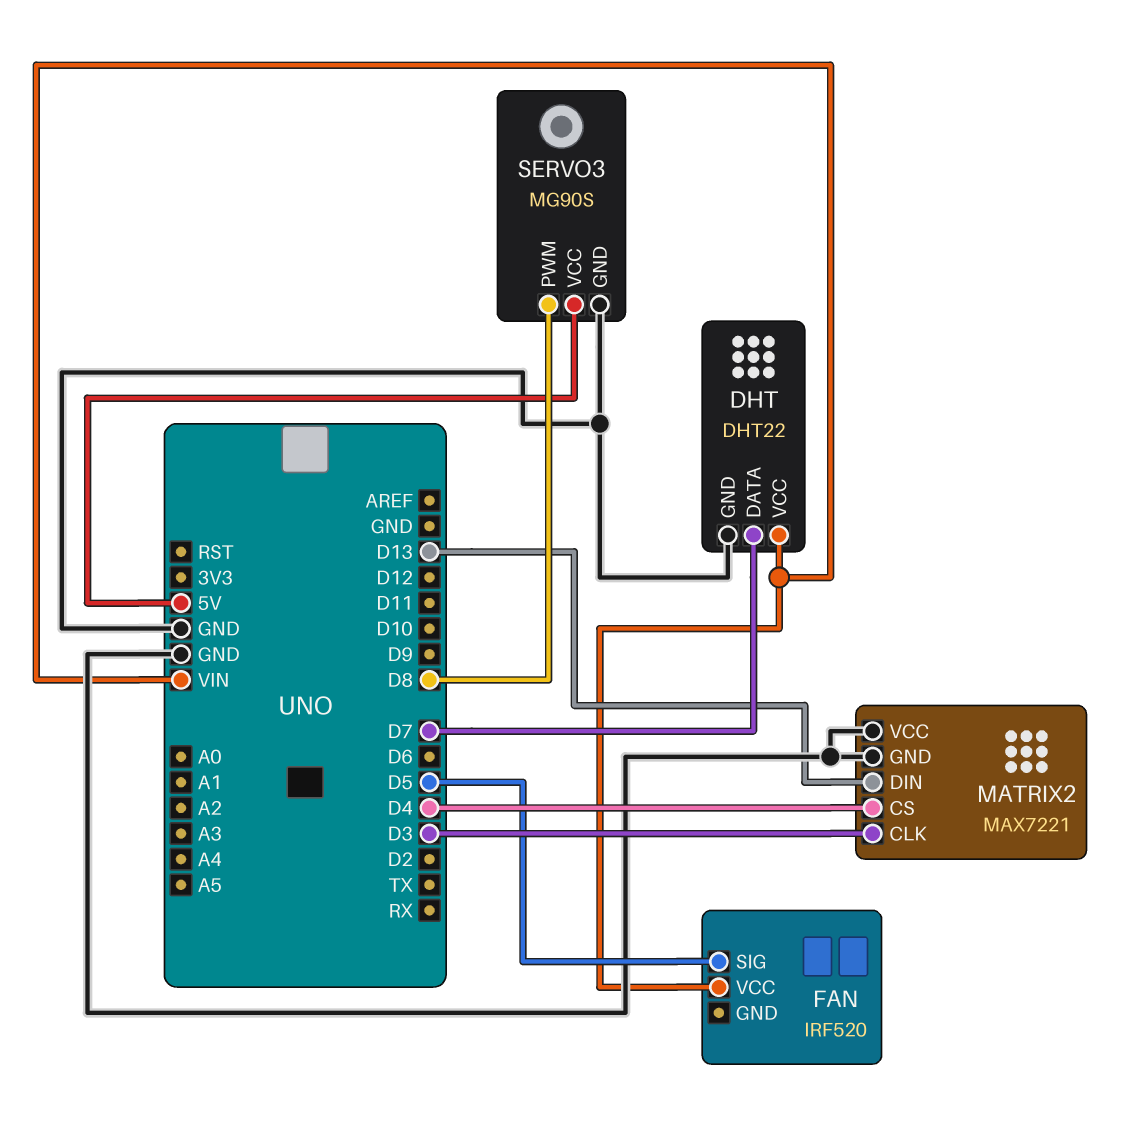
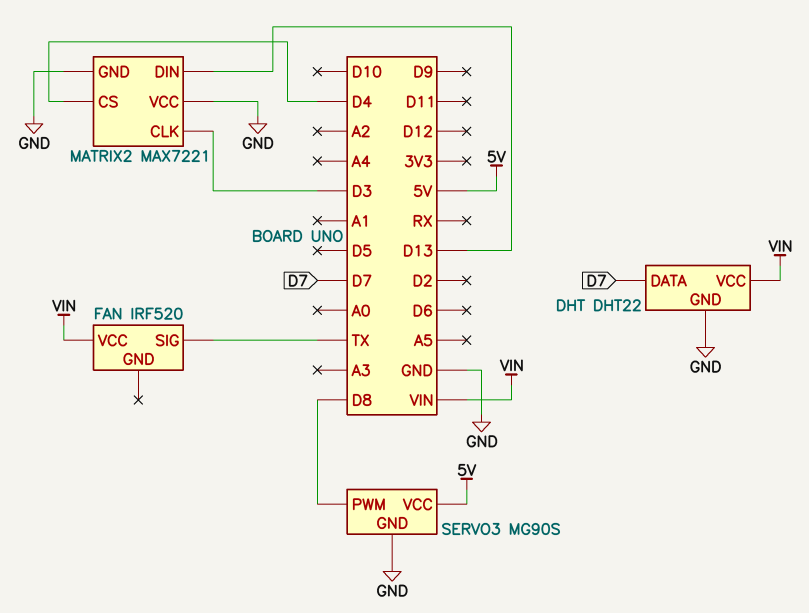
FAN pin SIG: D5 -> TX

